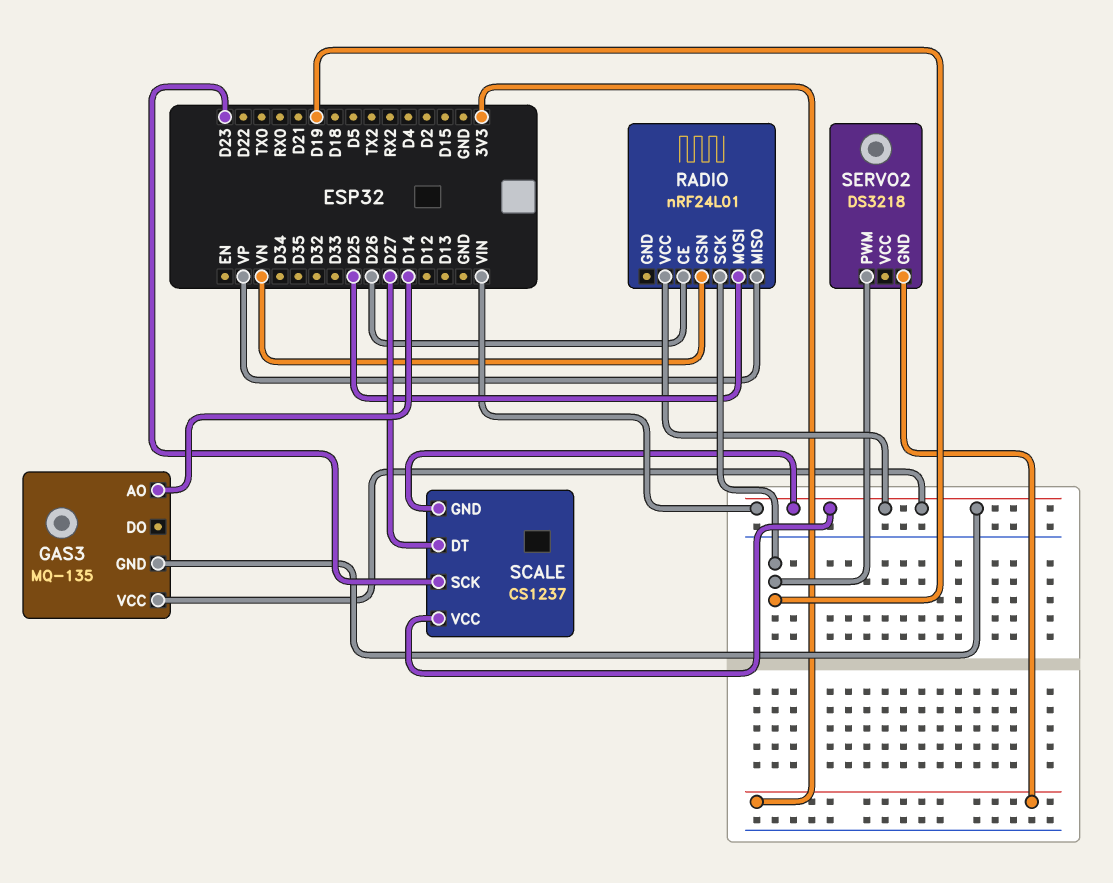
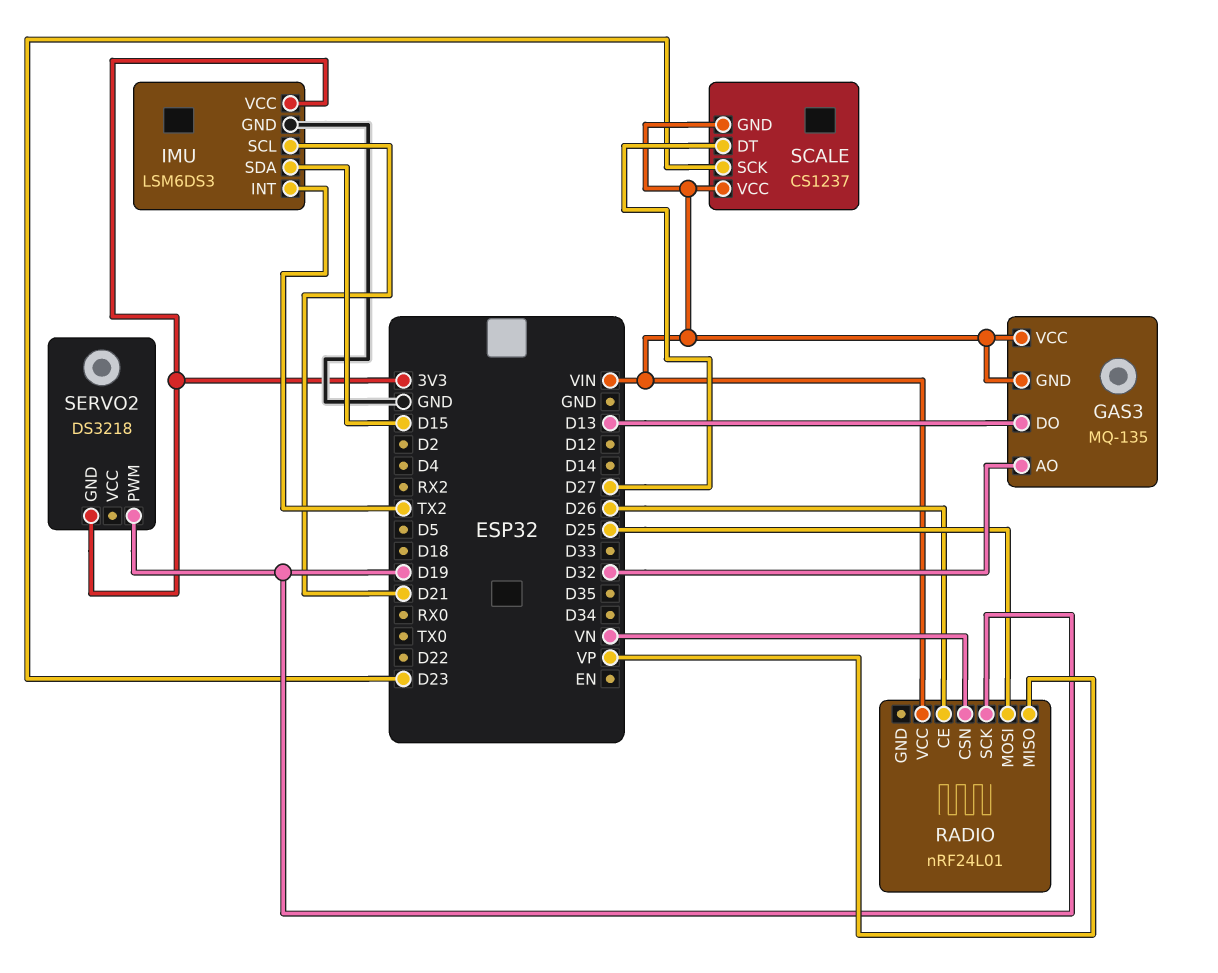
GAS3 pin AO: D14 -> D32
GAS3 pin DO: none -> D13
IMU: none -> LSM6DS3
IMU pin GND: none -> GND
IMU pin INT: none -> TX2
IMU pin SCL: none -> D21
IMU pin SDA: none -> D15
IMU pin VCC: none -> 3V3

